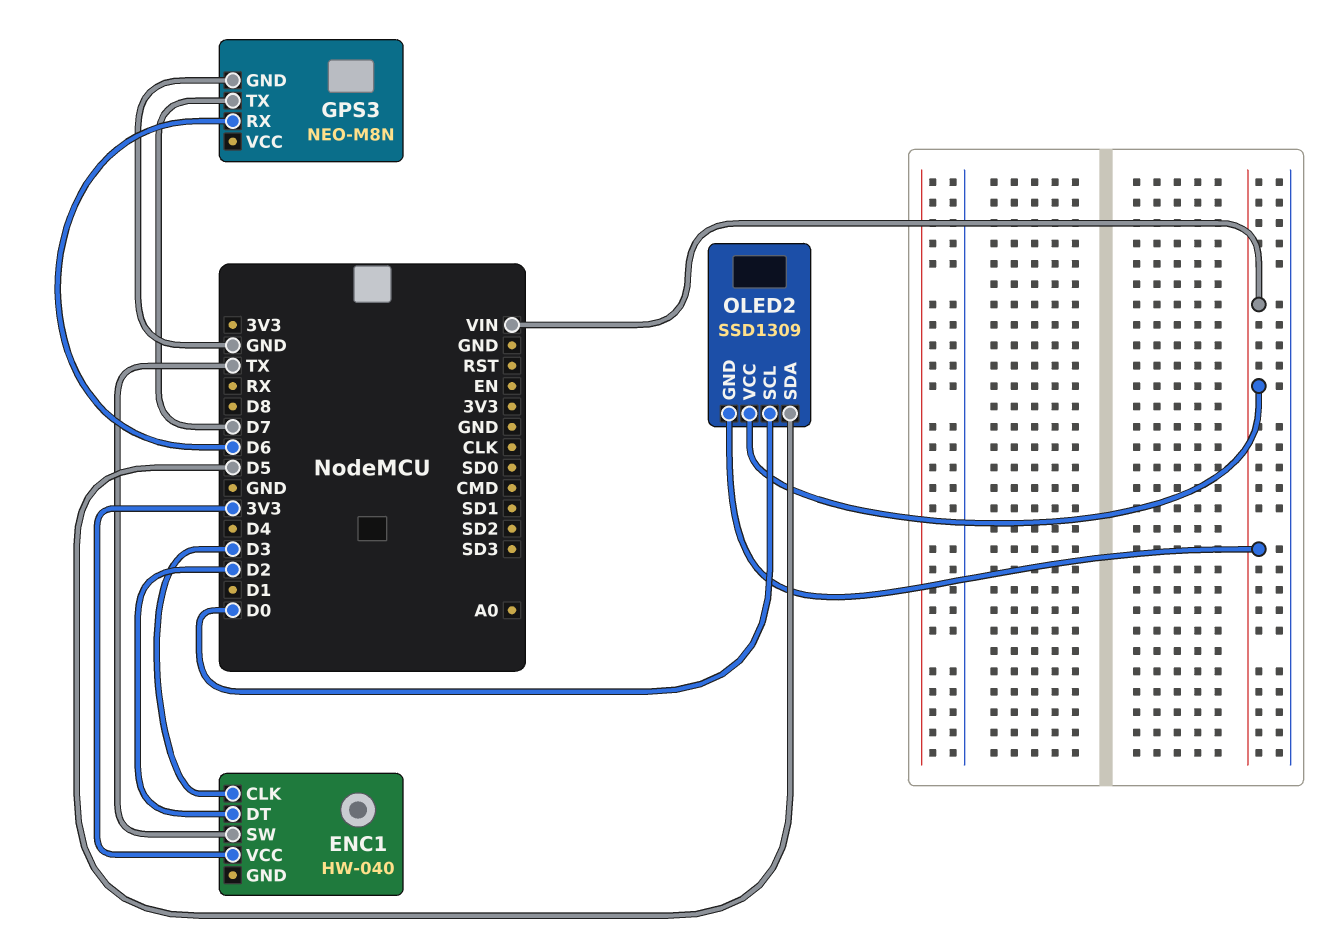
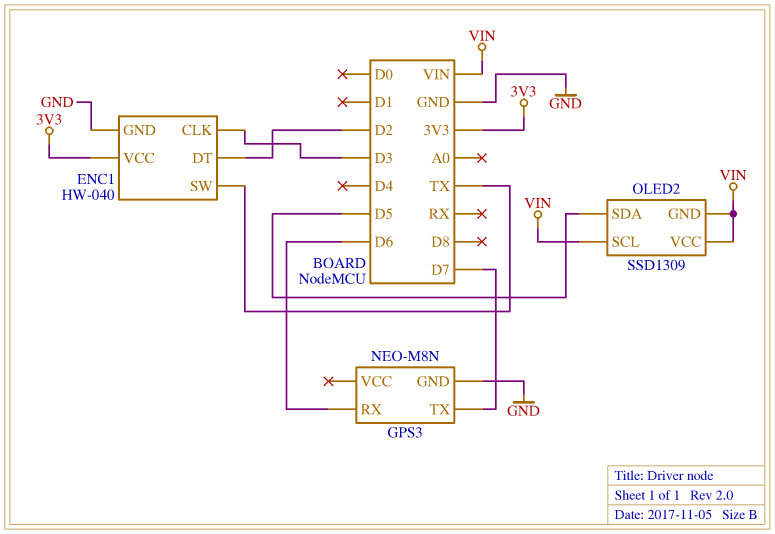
ENC1 pin GND: none -> GND
OLED2 pin SCL: D0 -> VIN

